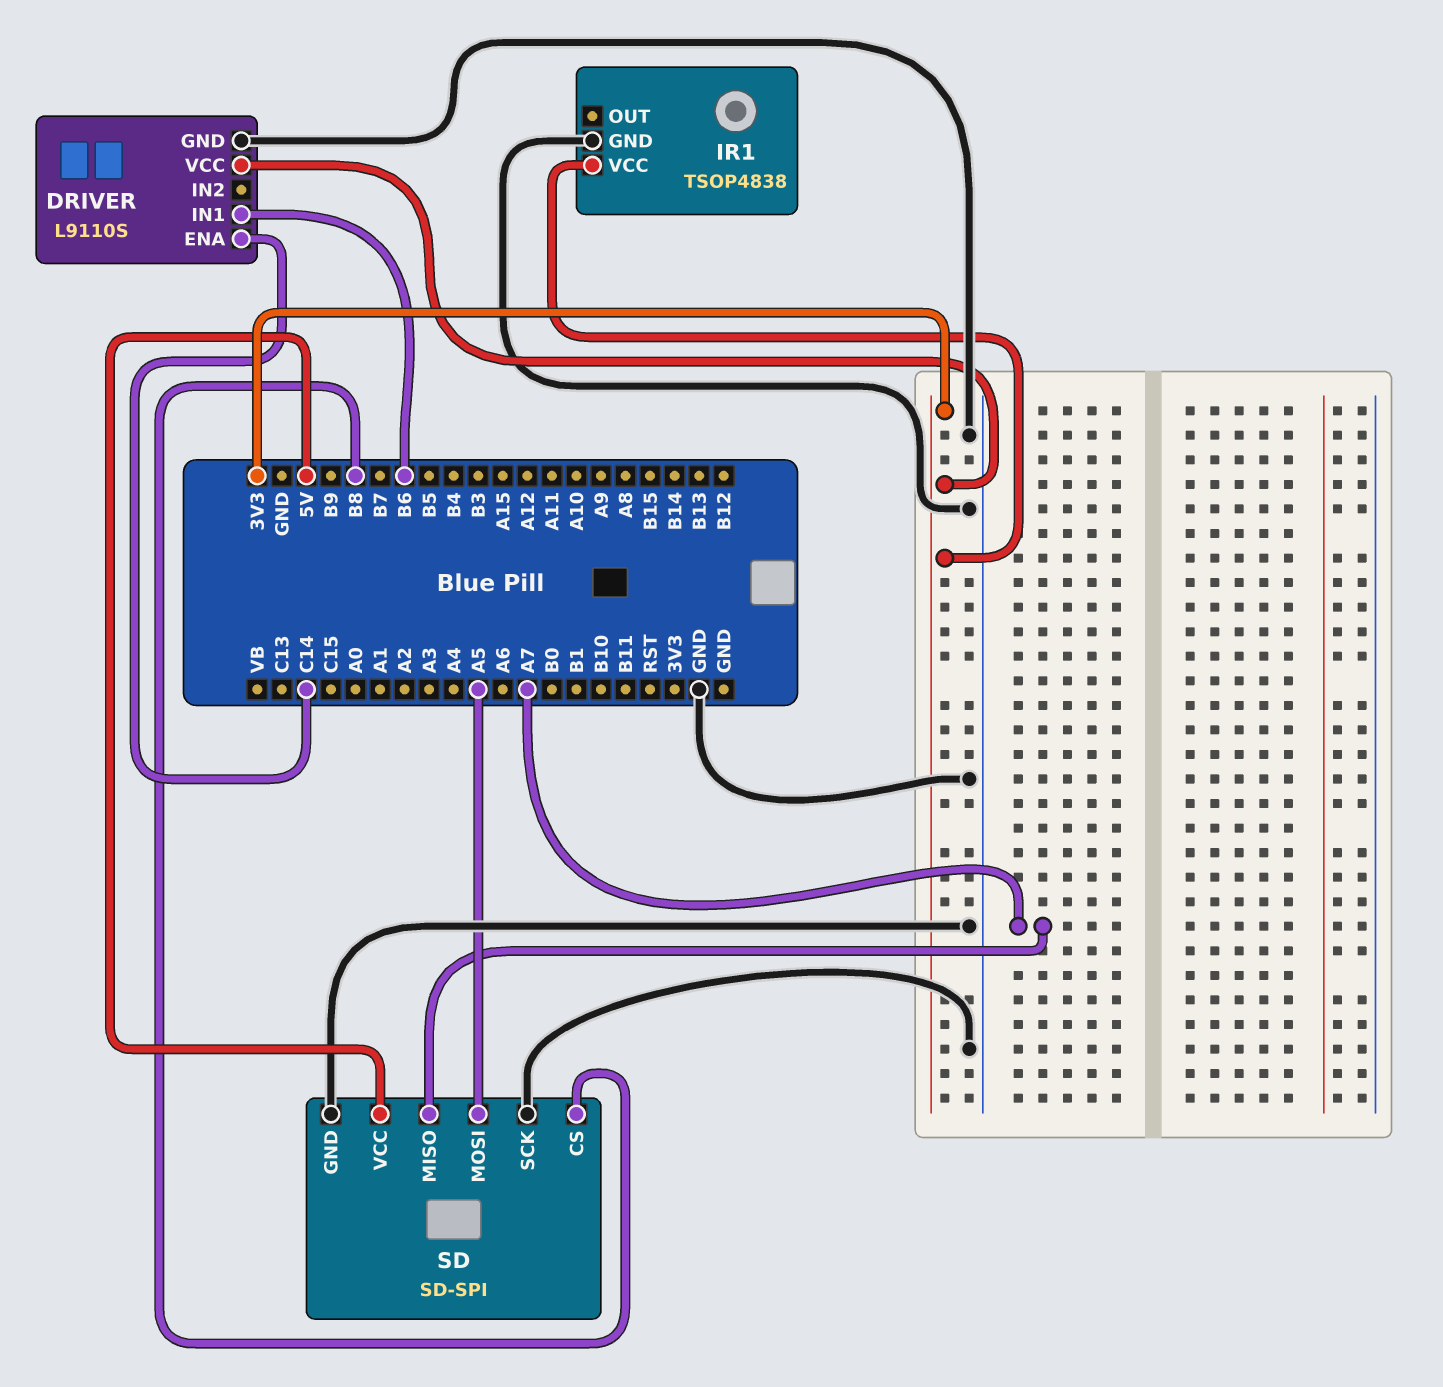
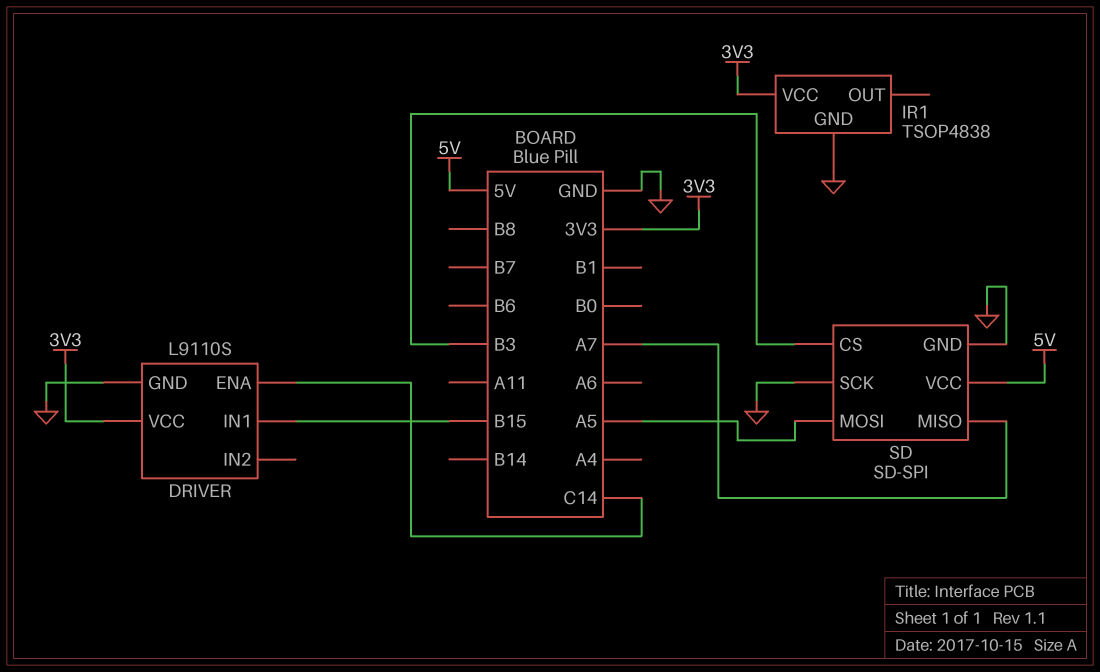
DRIVER pin IN1: B6 -> B15
SD pin CS: B8 -> B3

